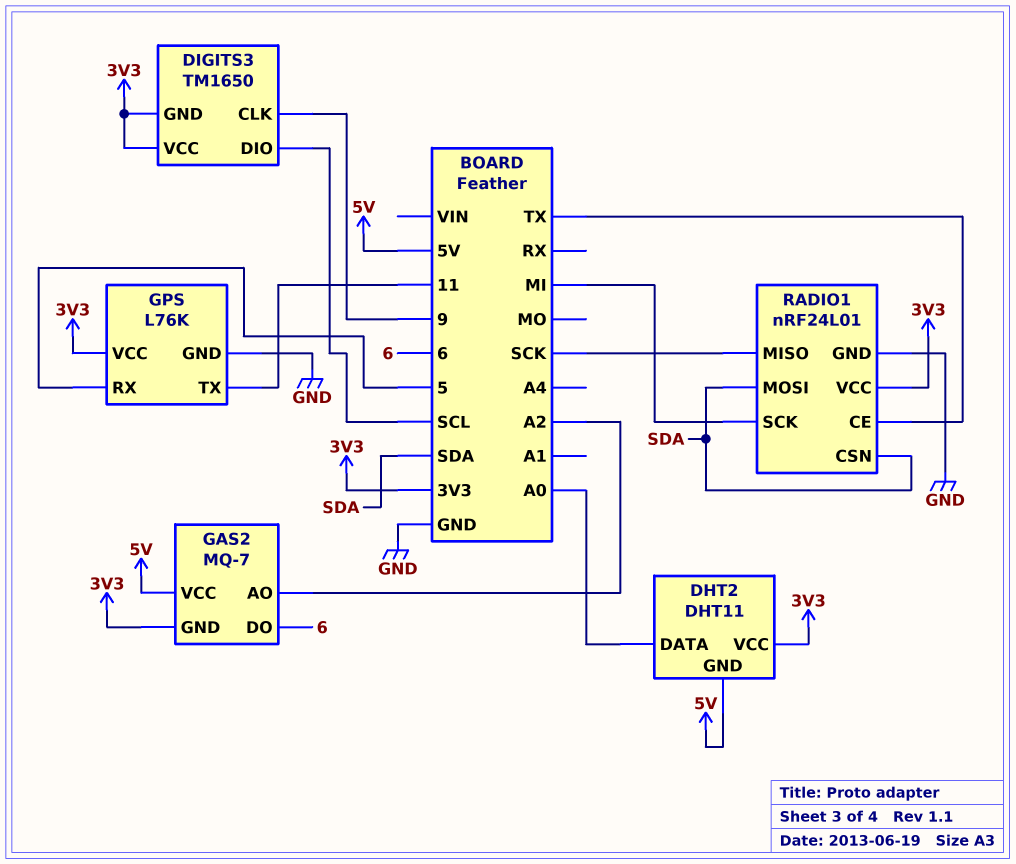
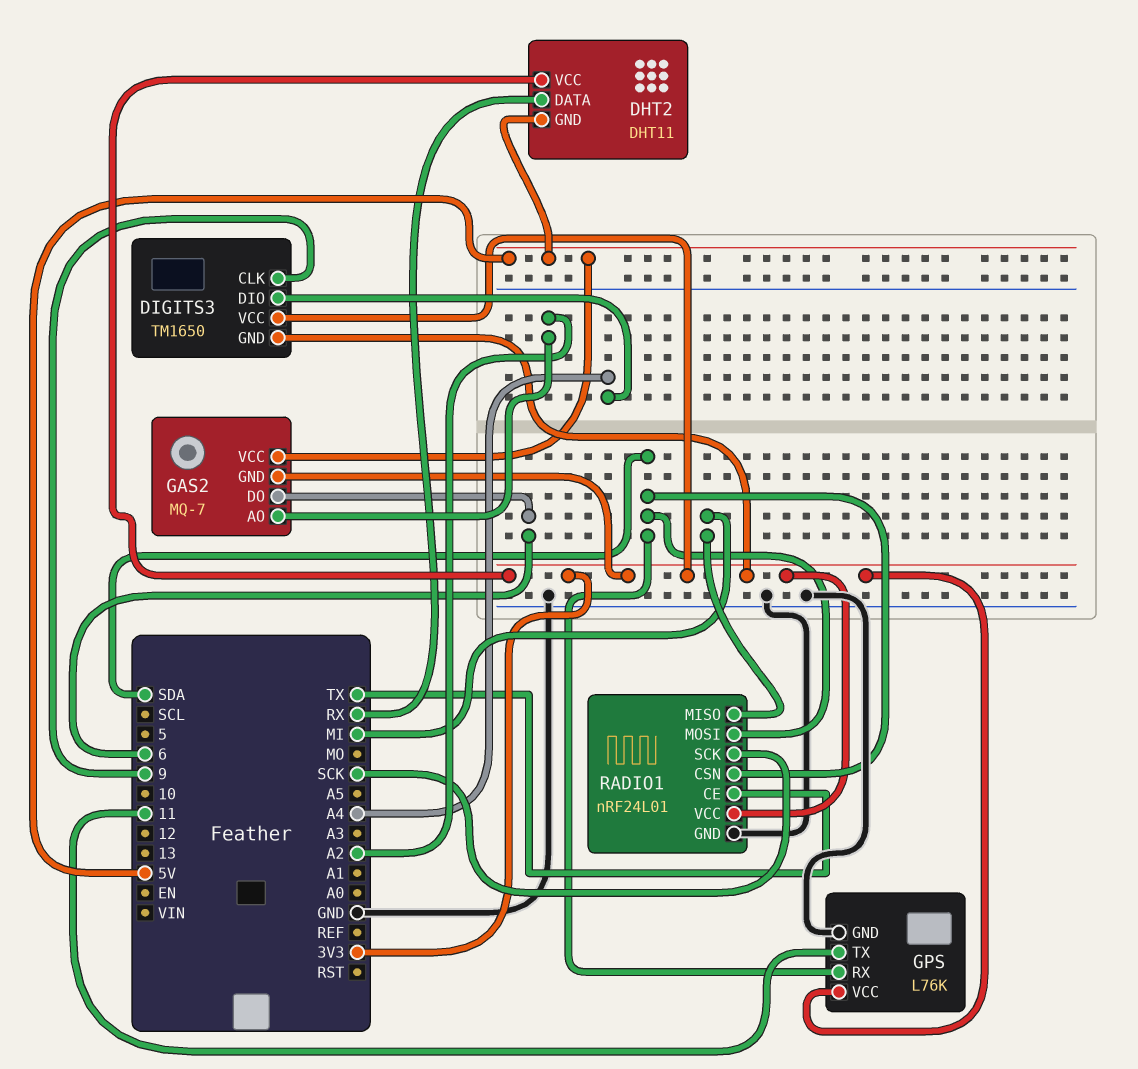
DHT2 pin DATA: A0 -> RX
DIGITS3 pin DIO: SCL -> A4
GPS pin RX: 5 -> SDA
RADIO1 pin MISO: SCK -> MI
RADIO1 pin SCK: MI -> SCK

